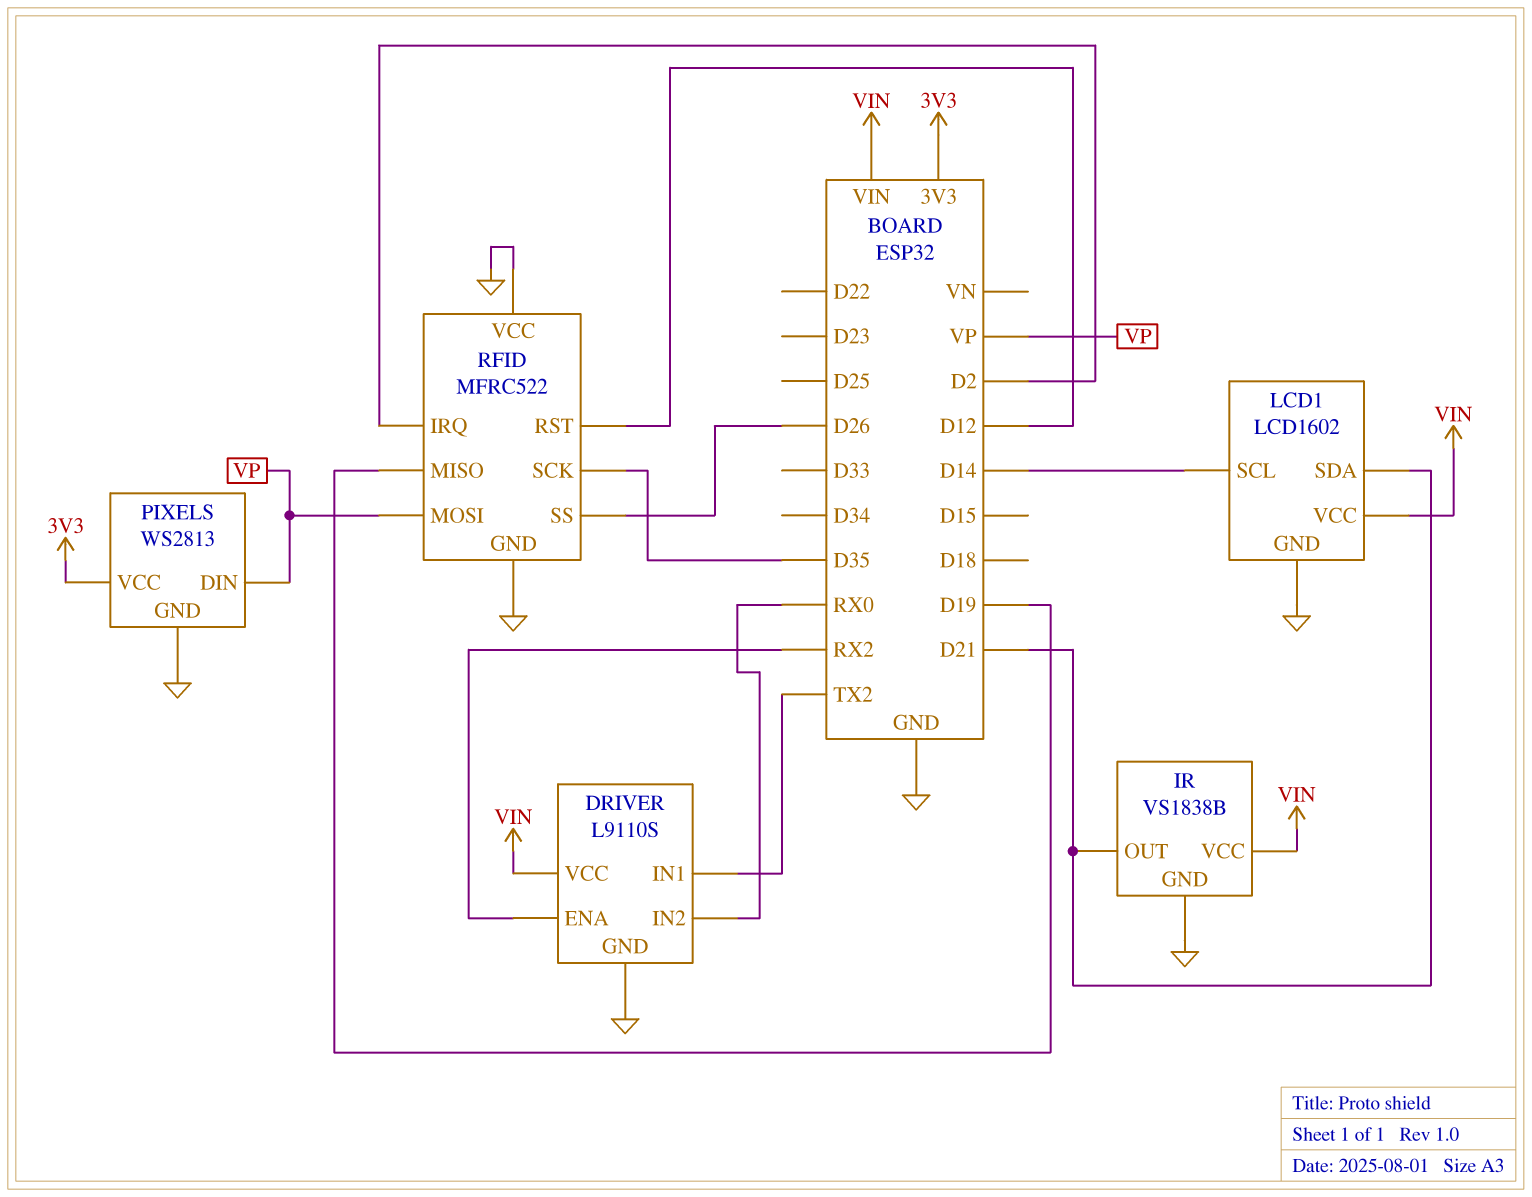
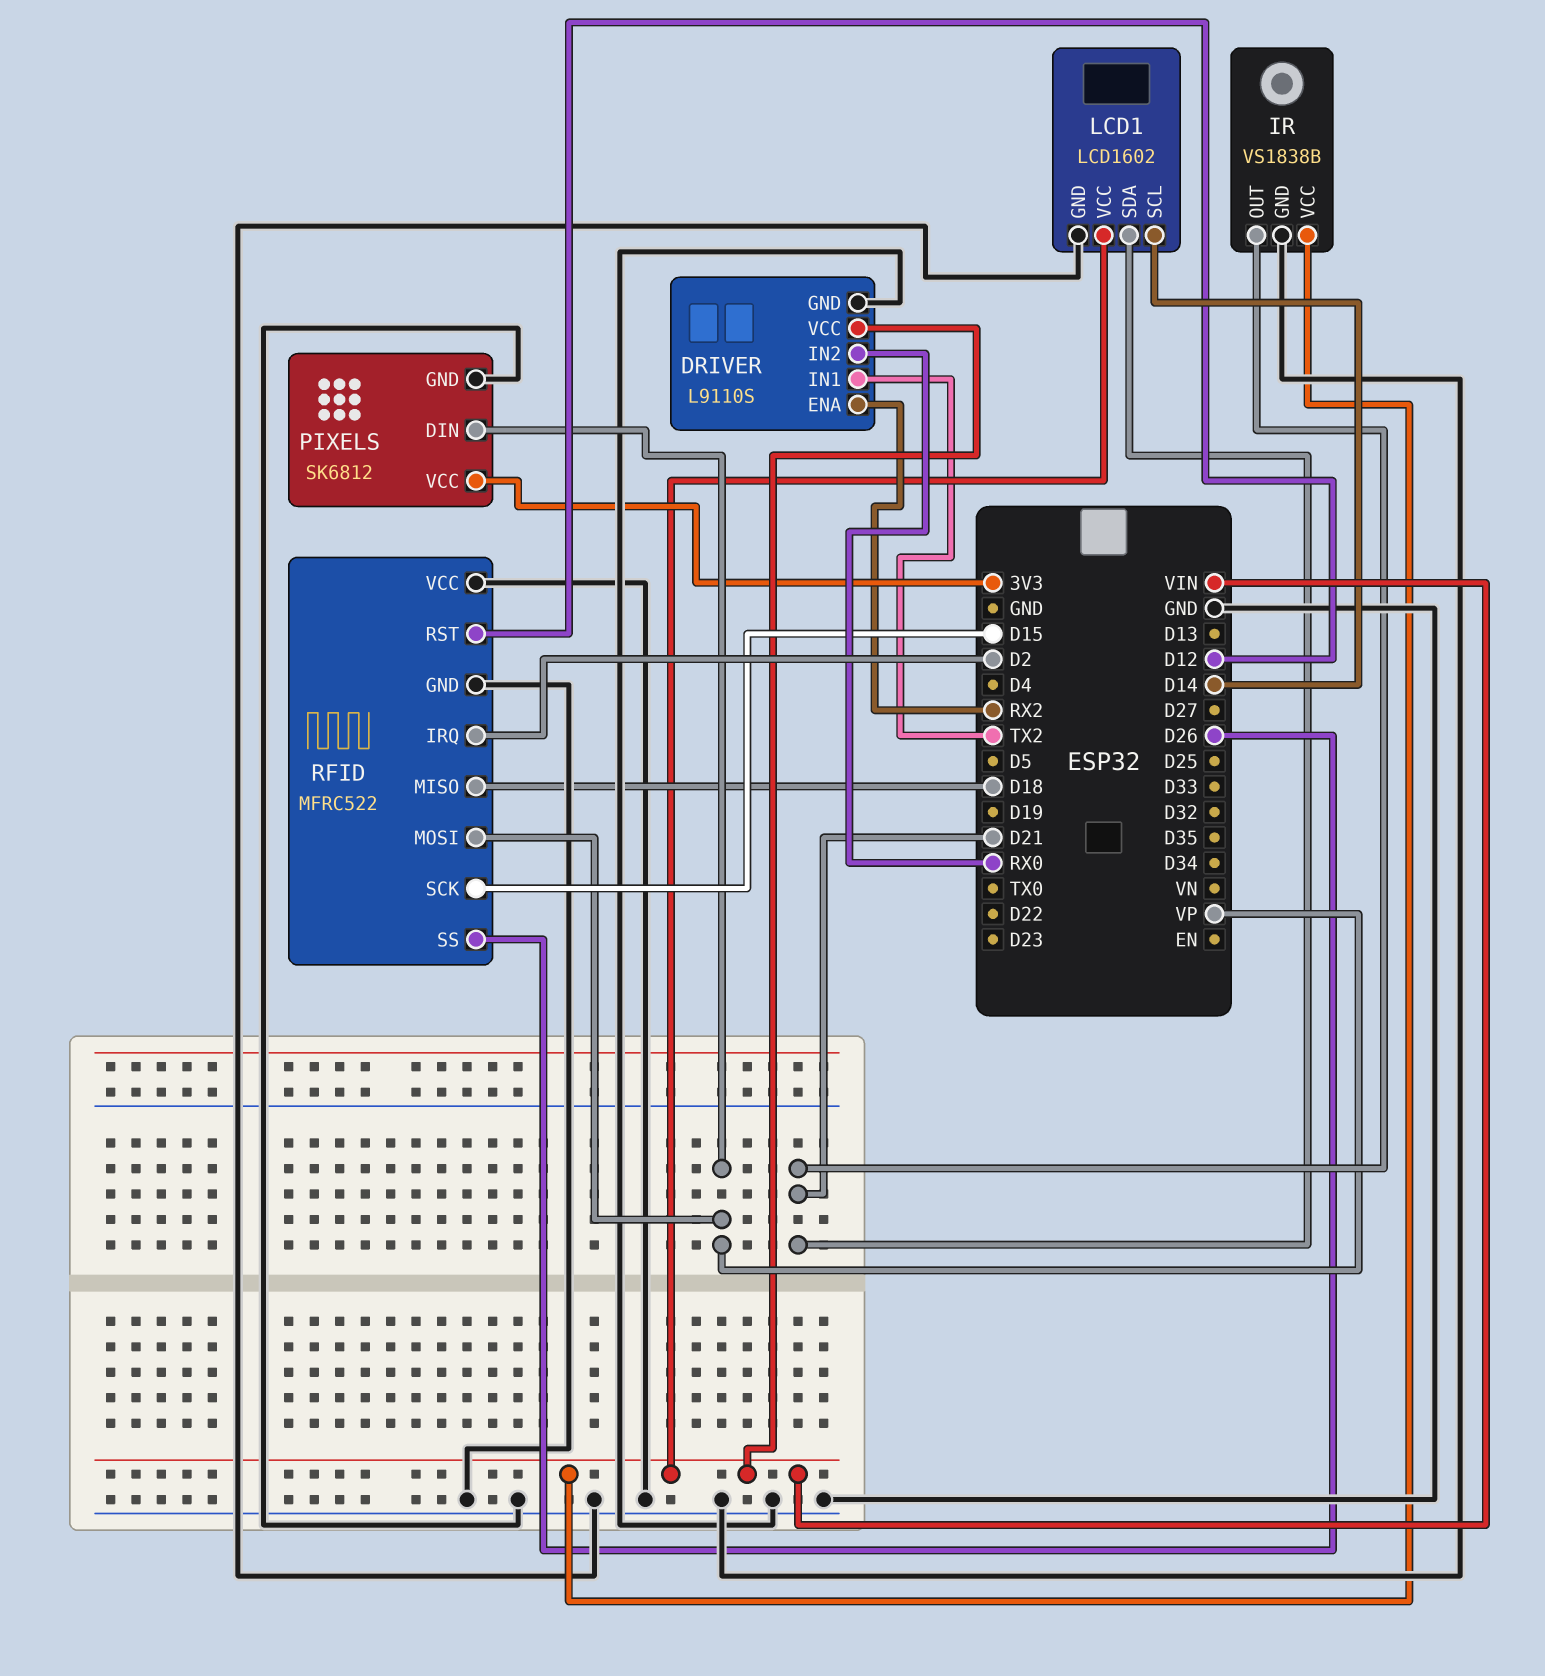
PIXELS: WS2813 -> SK6812
RFID pin MISO: D19 -> D18
RFID pin SCK: D35 -> D15

